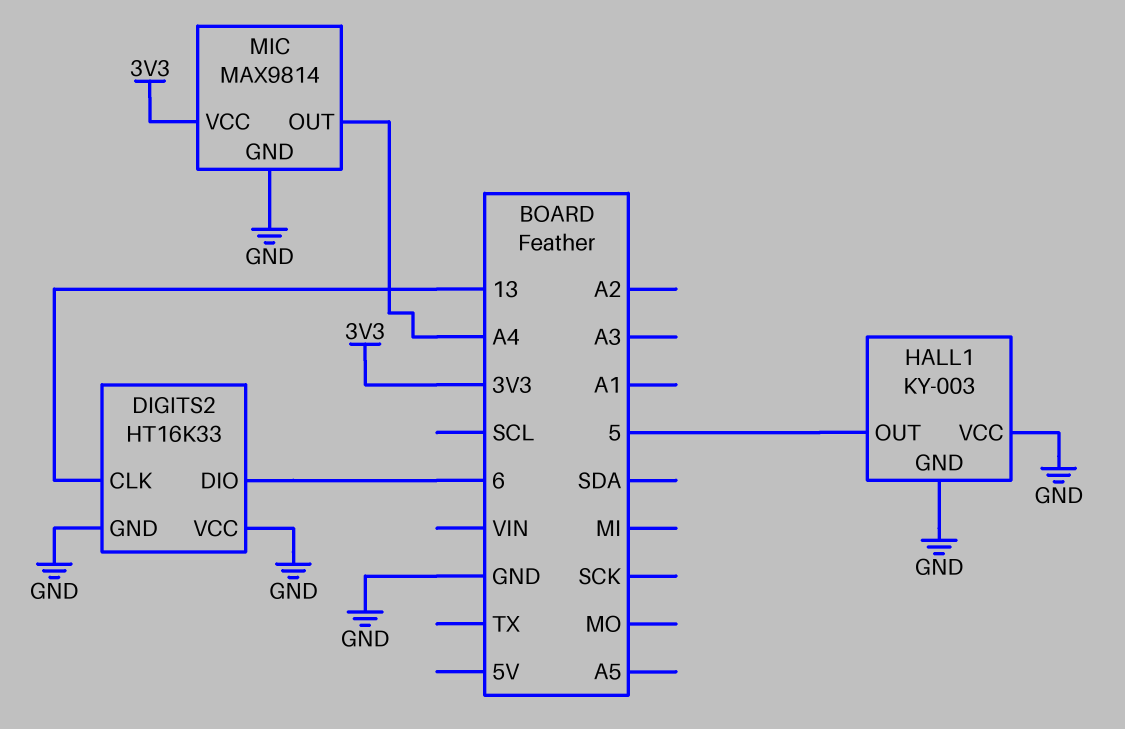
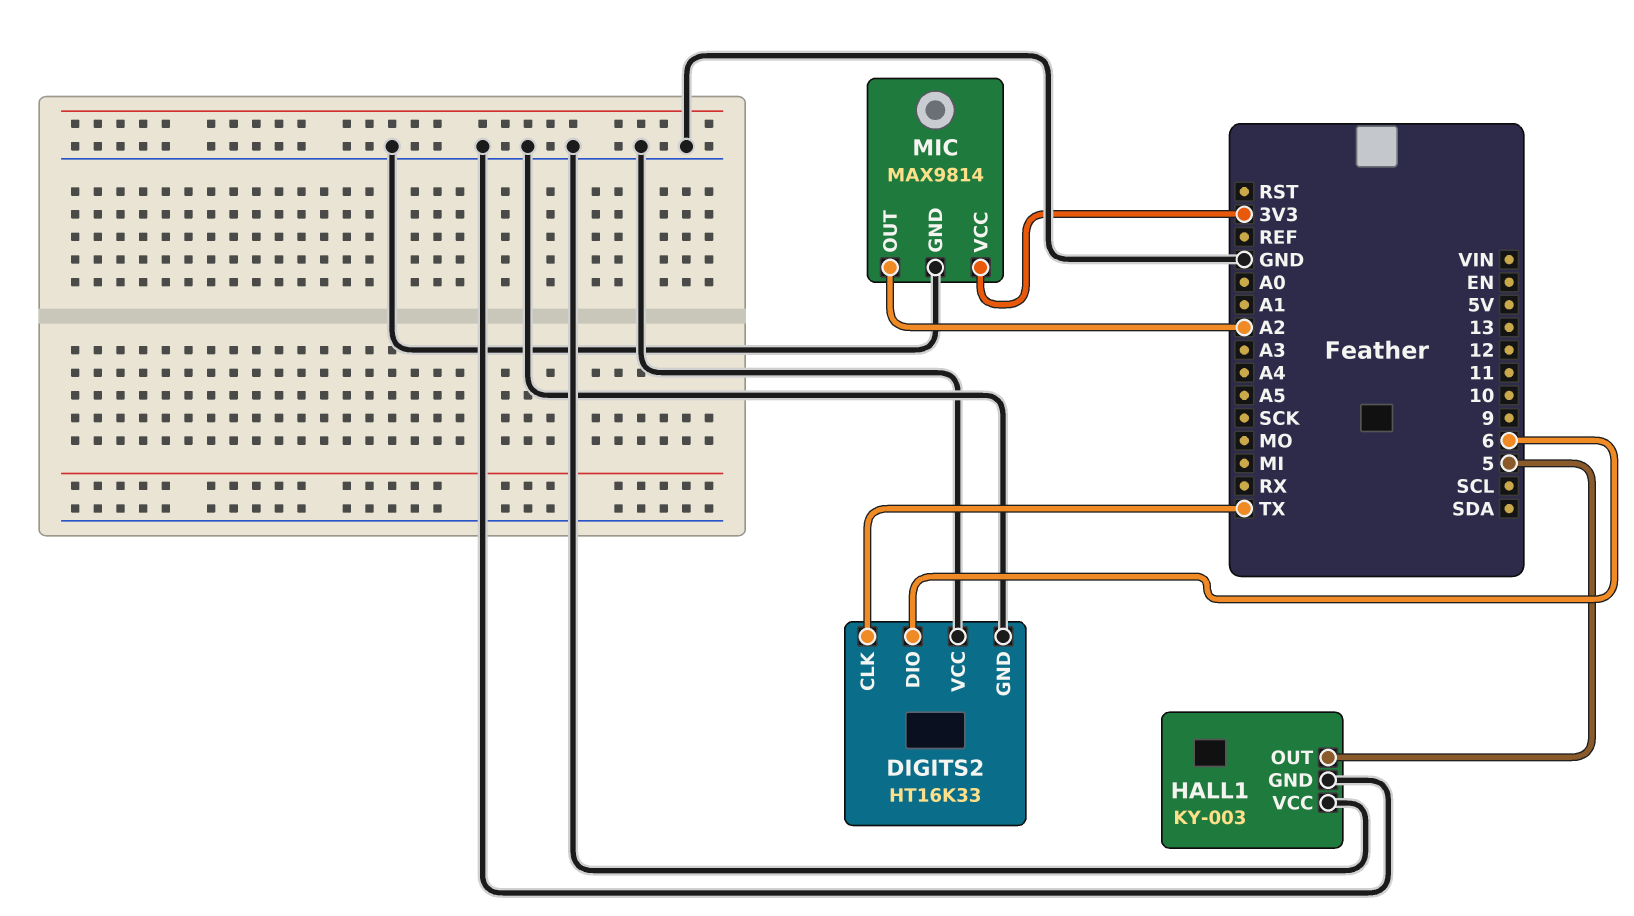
DIGITS2 pin CLK: 13 -> TX
MIC pin OUT: A4 -> A2

